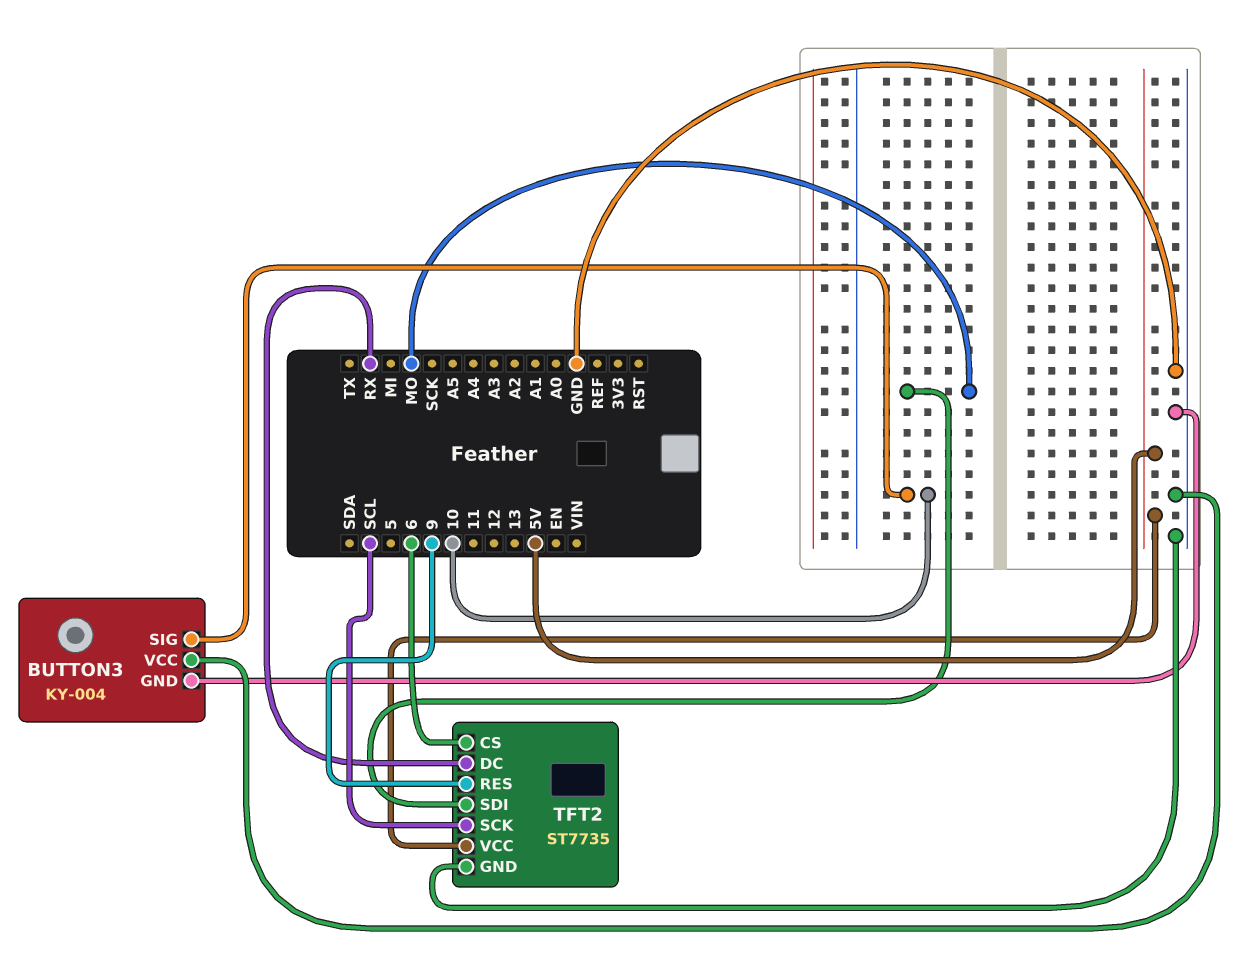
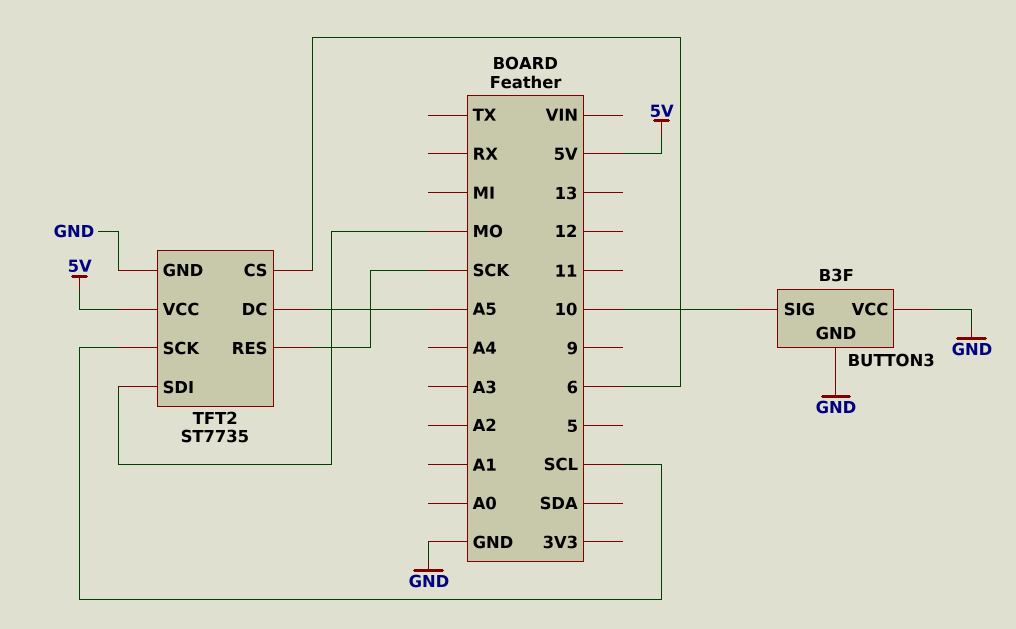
BUTTON3: KY-004 -> B3F
TFT2 pin DC: RX -> A5
TFT2 pin RES: 9 -> SCK

